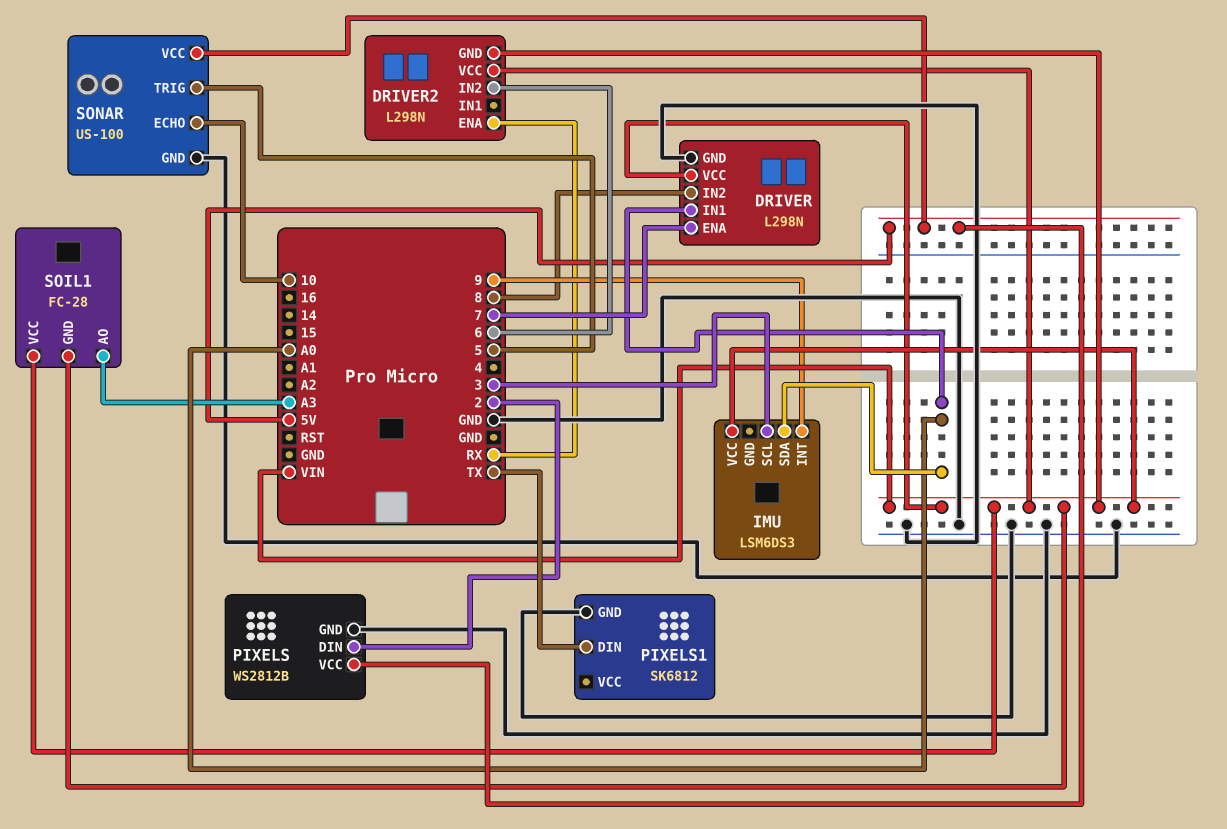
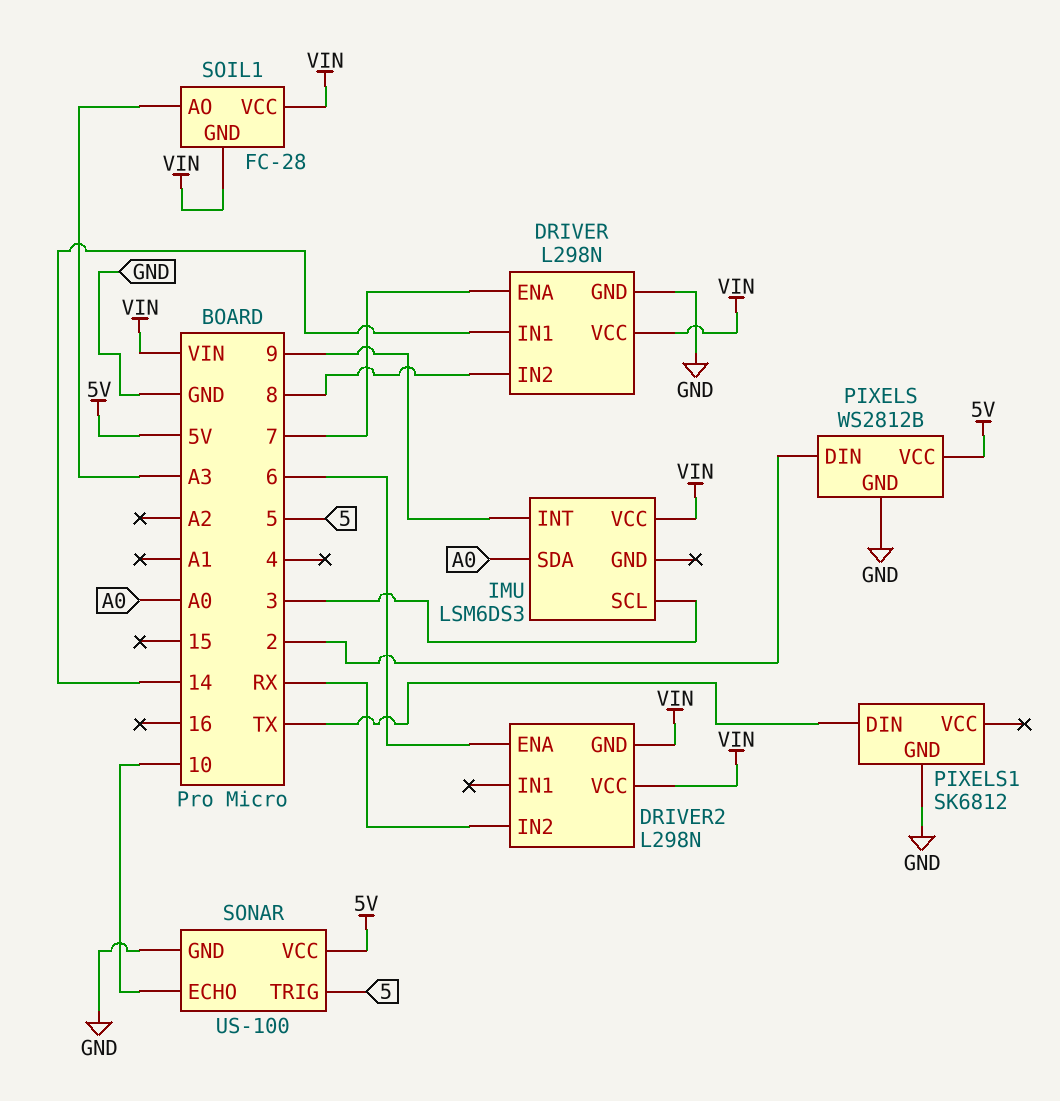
DRIVER pin IN1: A0 -> 14
DRIVER2 pin ENA: RX -> 6
DRIVER2 pin IN2: 6 -> RX

